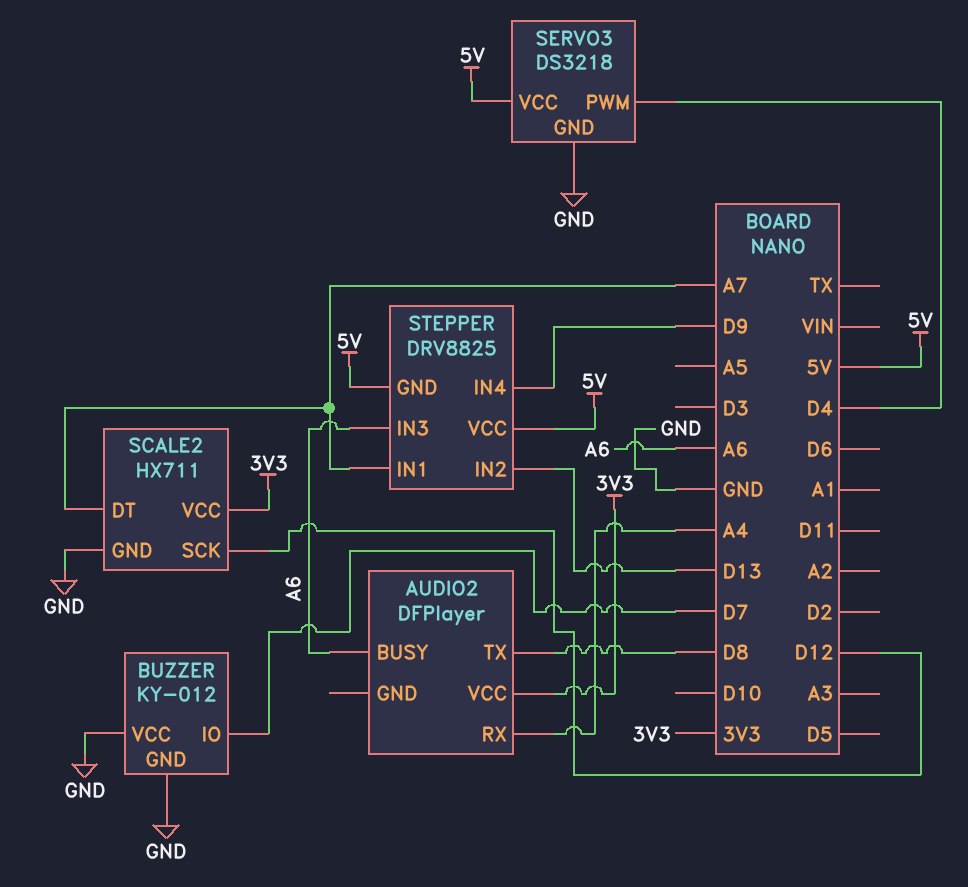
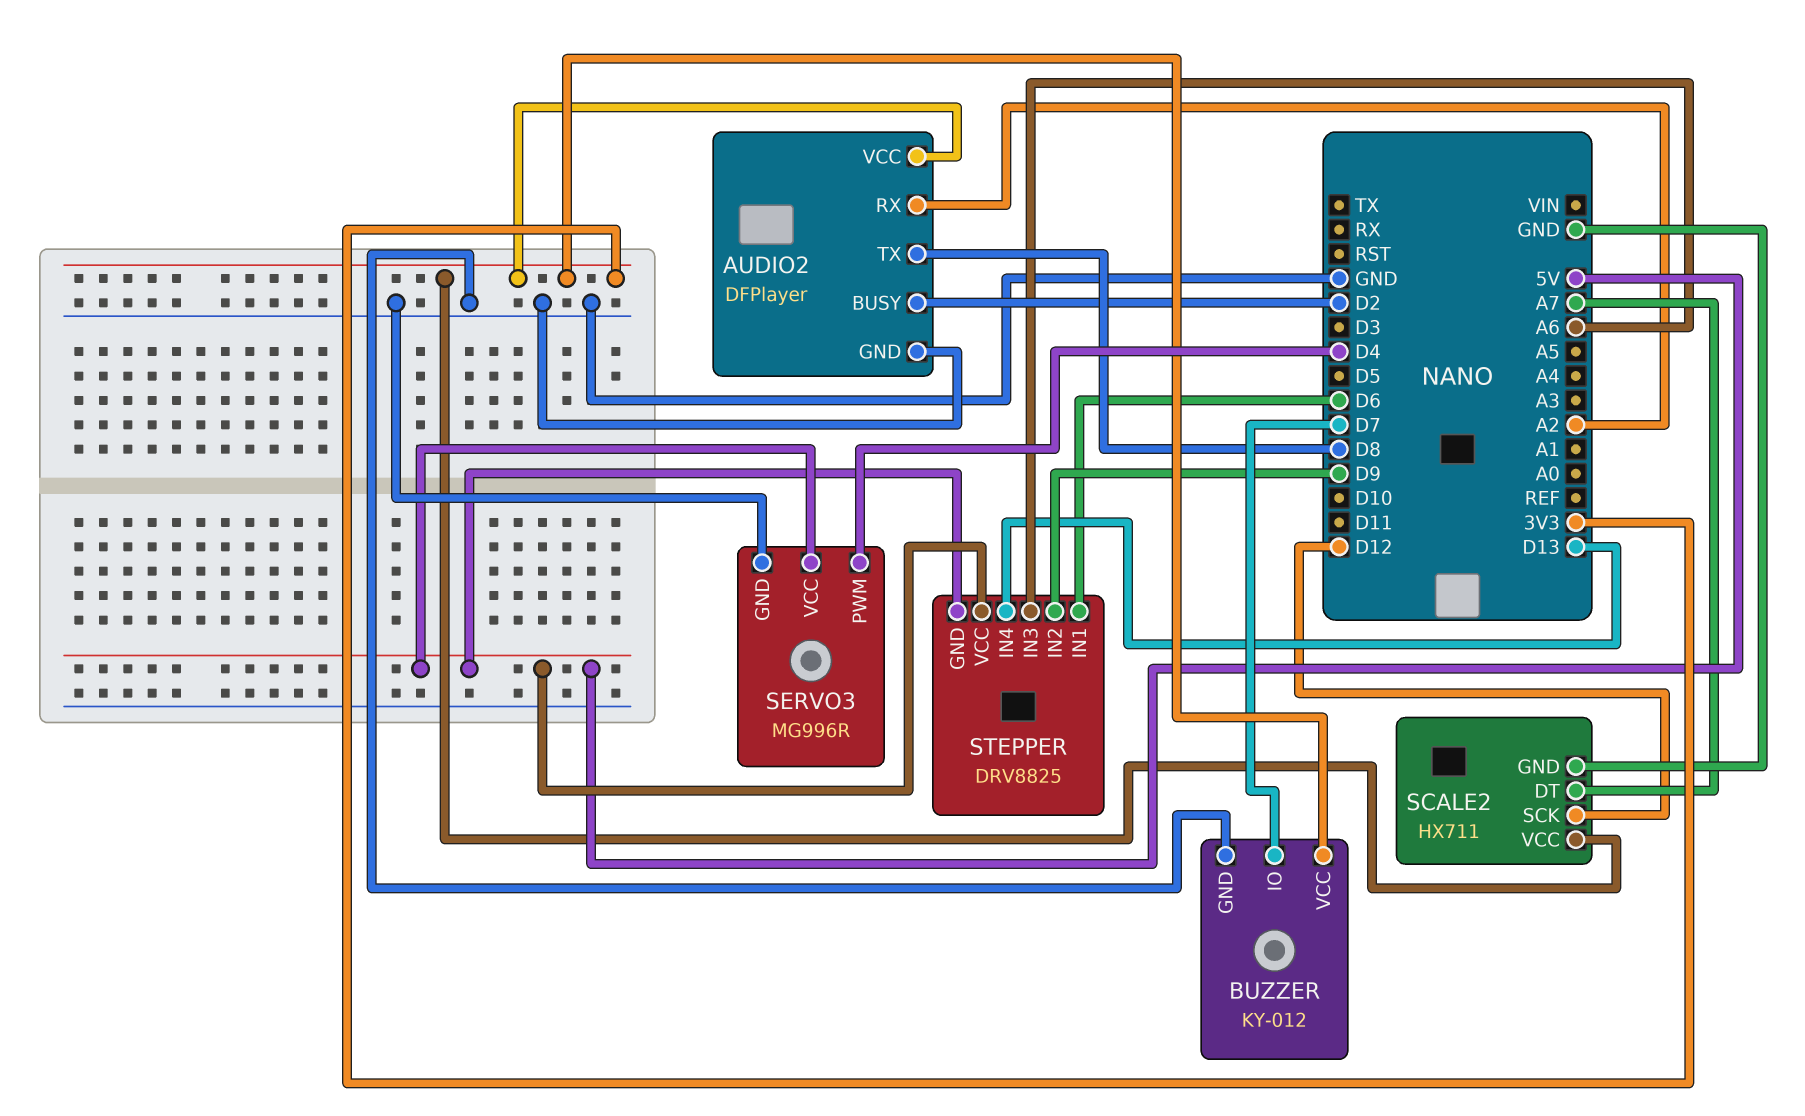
AUDIO2 pin BUSY: A6 -> D2
AUDIO2 pin GND: none -> GND
AUDIO2 pin RX: A4 -> A2
BUZZER pin VCC: GND -> 3V3
SERVO3: DS3218 -> MG996R
STEPPER pin IN1: A7 -> D6
STEPPER pin IN2: D13 -> D9
STEPPER pin IN4: D9 -> D13

